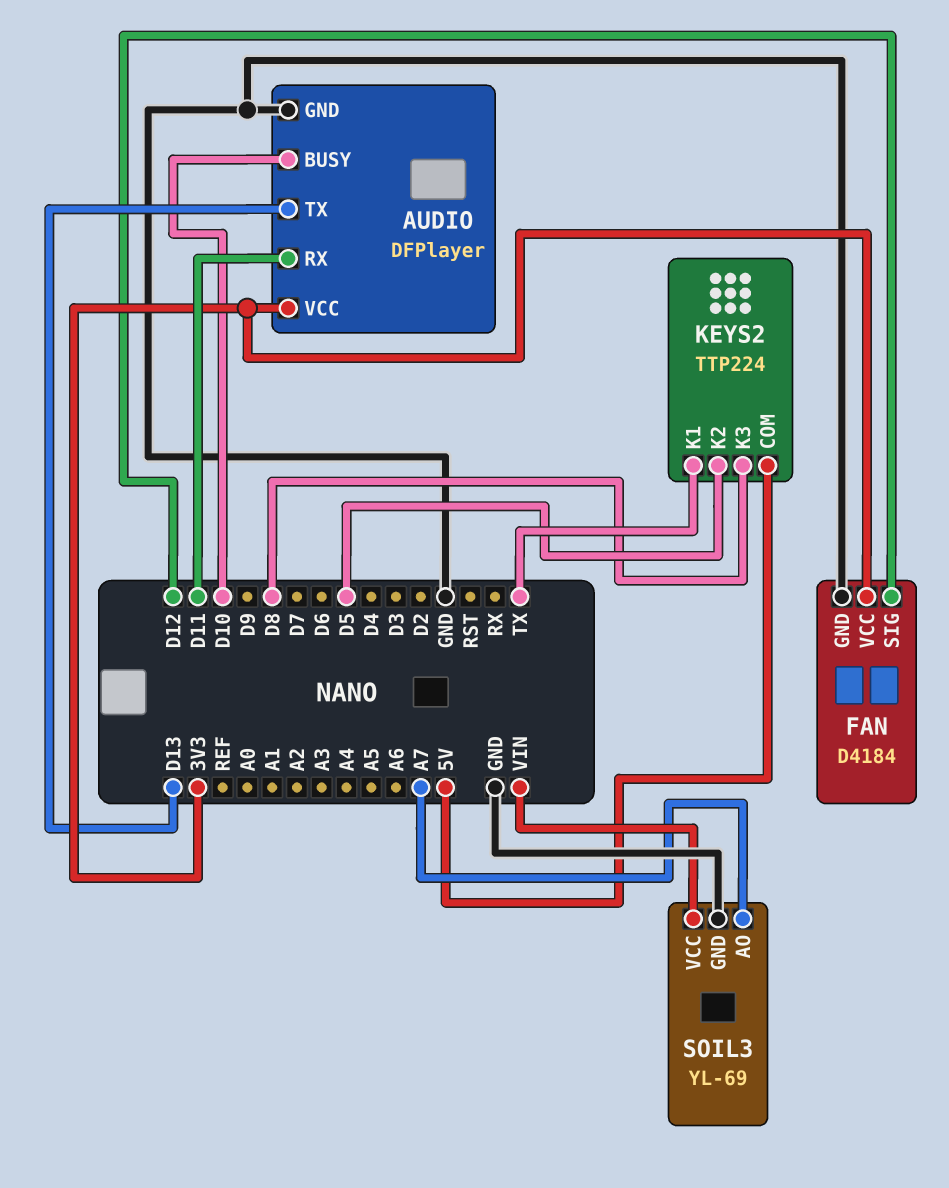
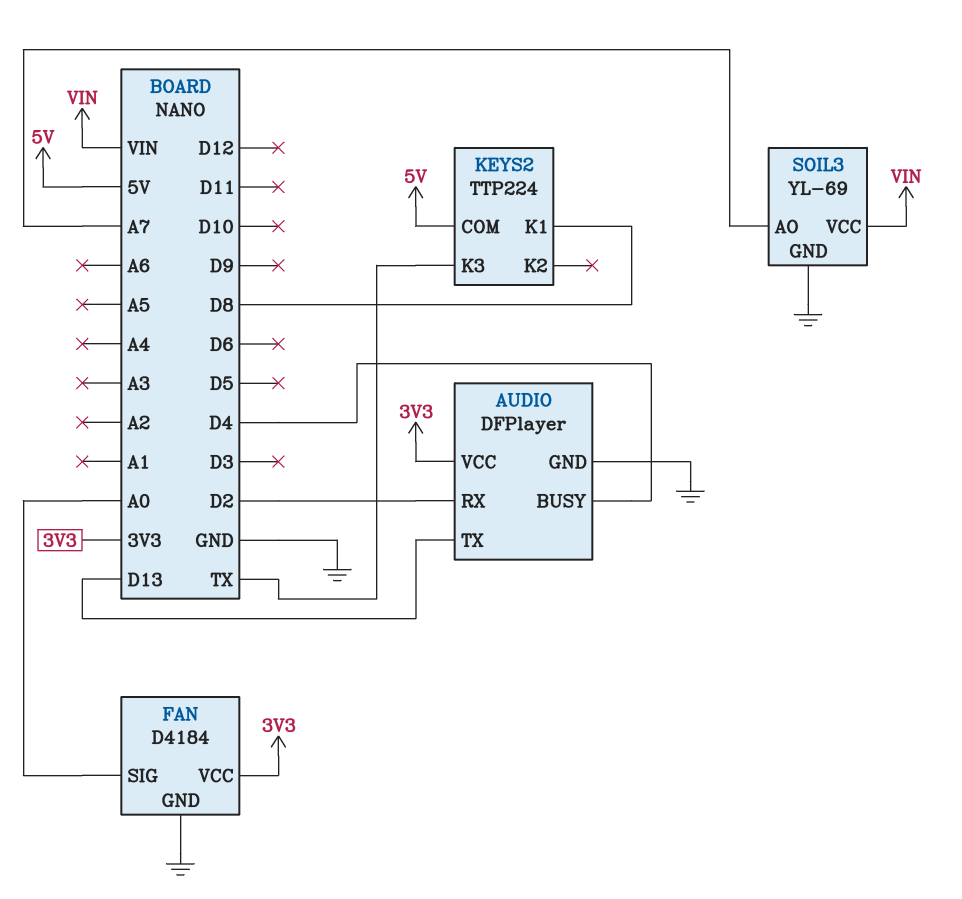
AUDIO pin BUSY: D10 -> D4
AUDIO pin RX: D11 -> D2
FAN pin SIG: D12 -> A0
KEYS2 pin K1: TX -> D8
KEYS2 pin K2: D5 -> none
KEYS2 pin K3: D8 -> TX

